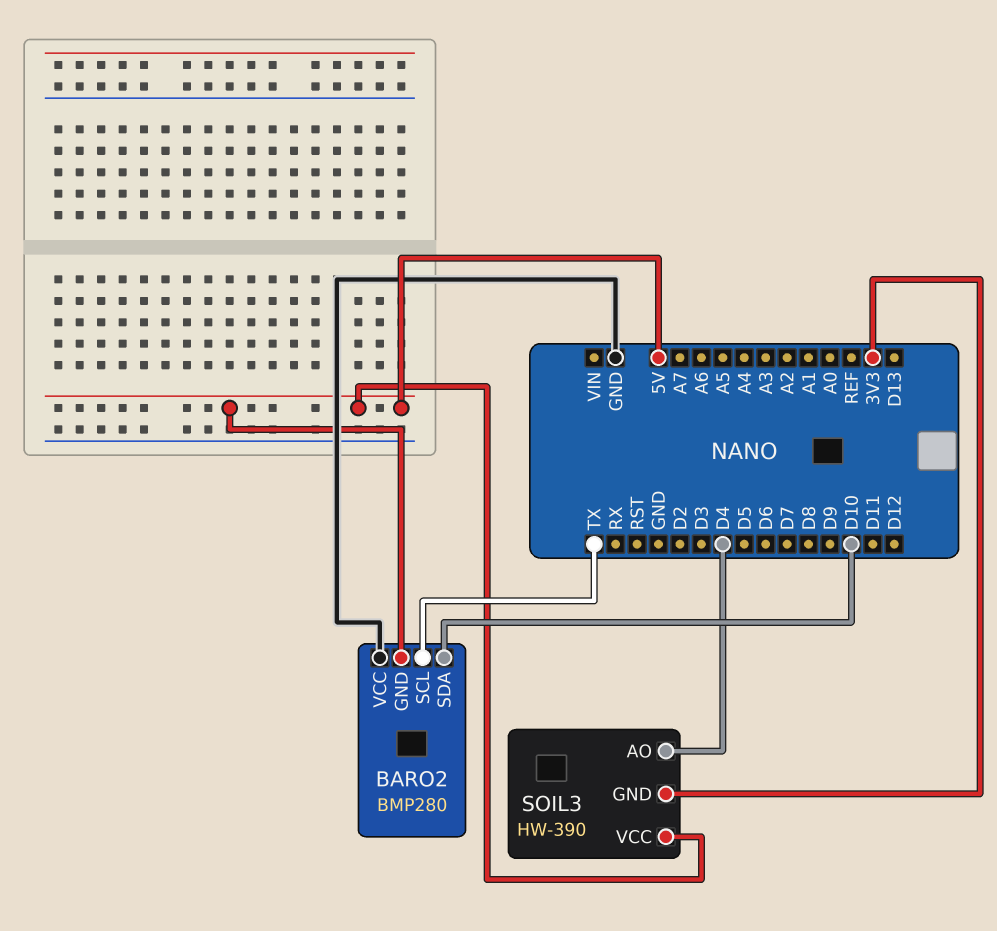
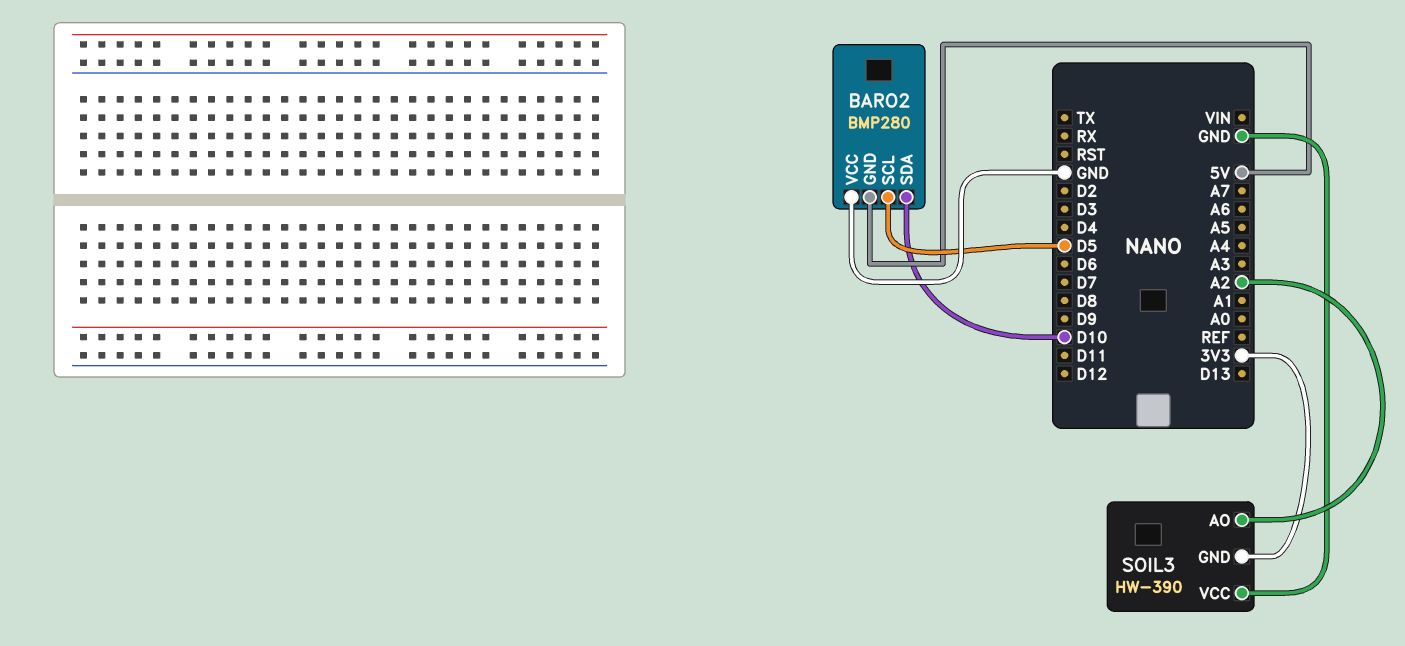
BARO2 pin SCL: TX -> D5
SOIL3 pin AO: D4 -> A2
SOIL3 pin VCC: 5V -> GND

